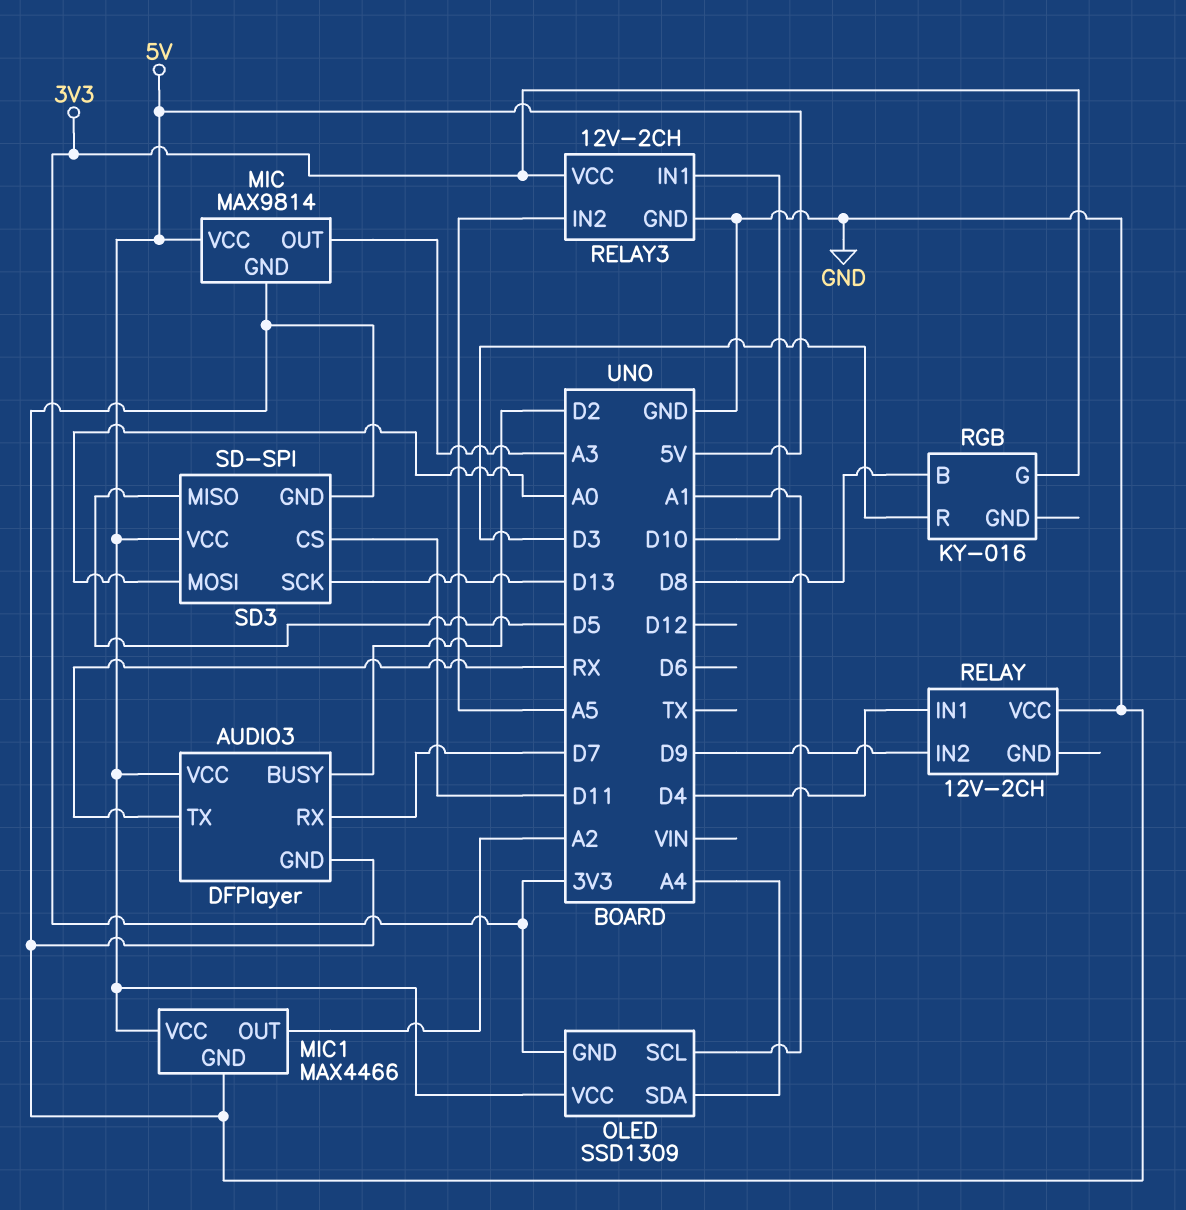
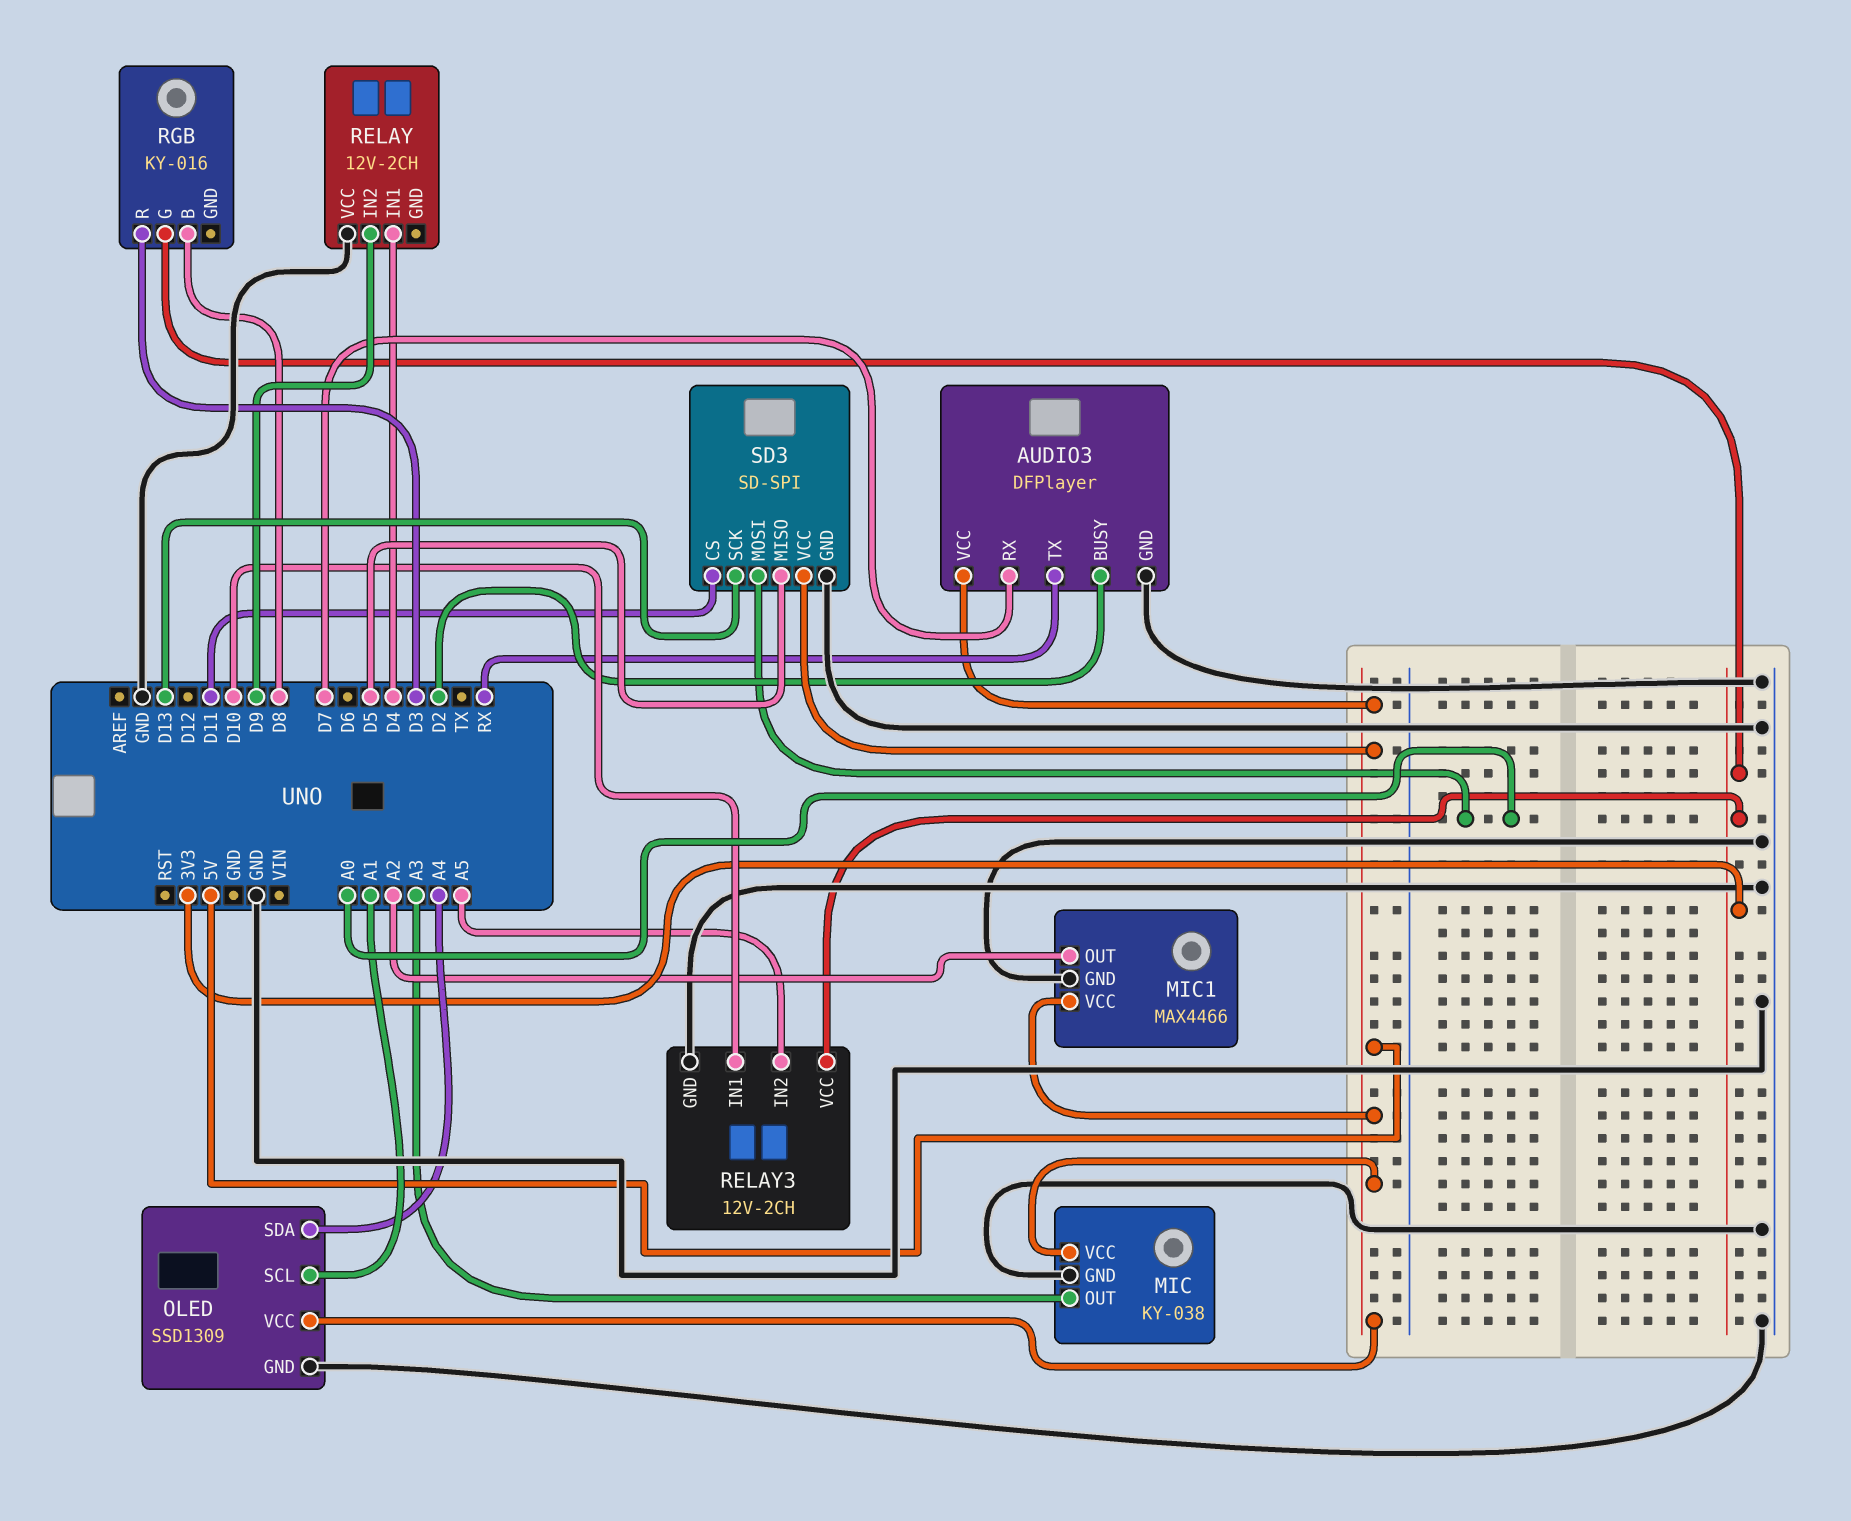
MIC: MAX9814 -> KY-038
OLED pin GND: 3V3 -> GND

